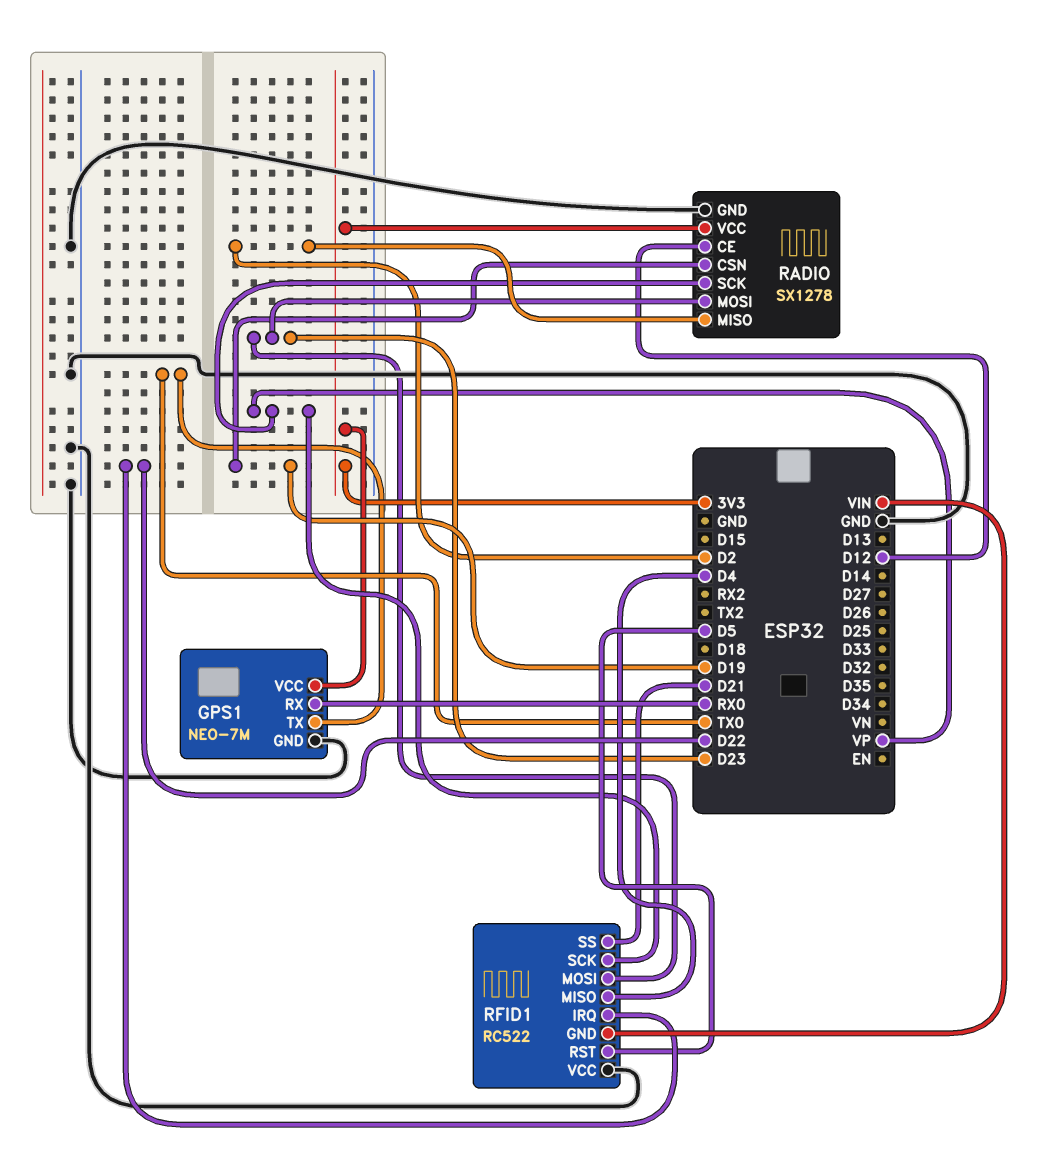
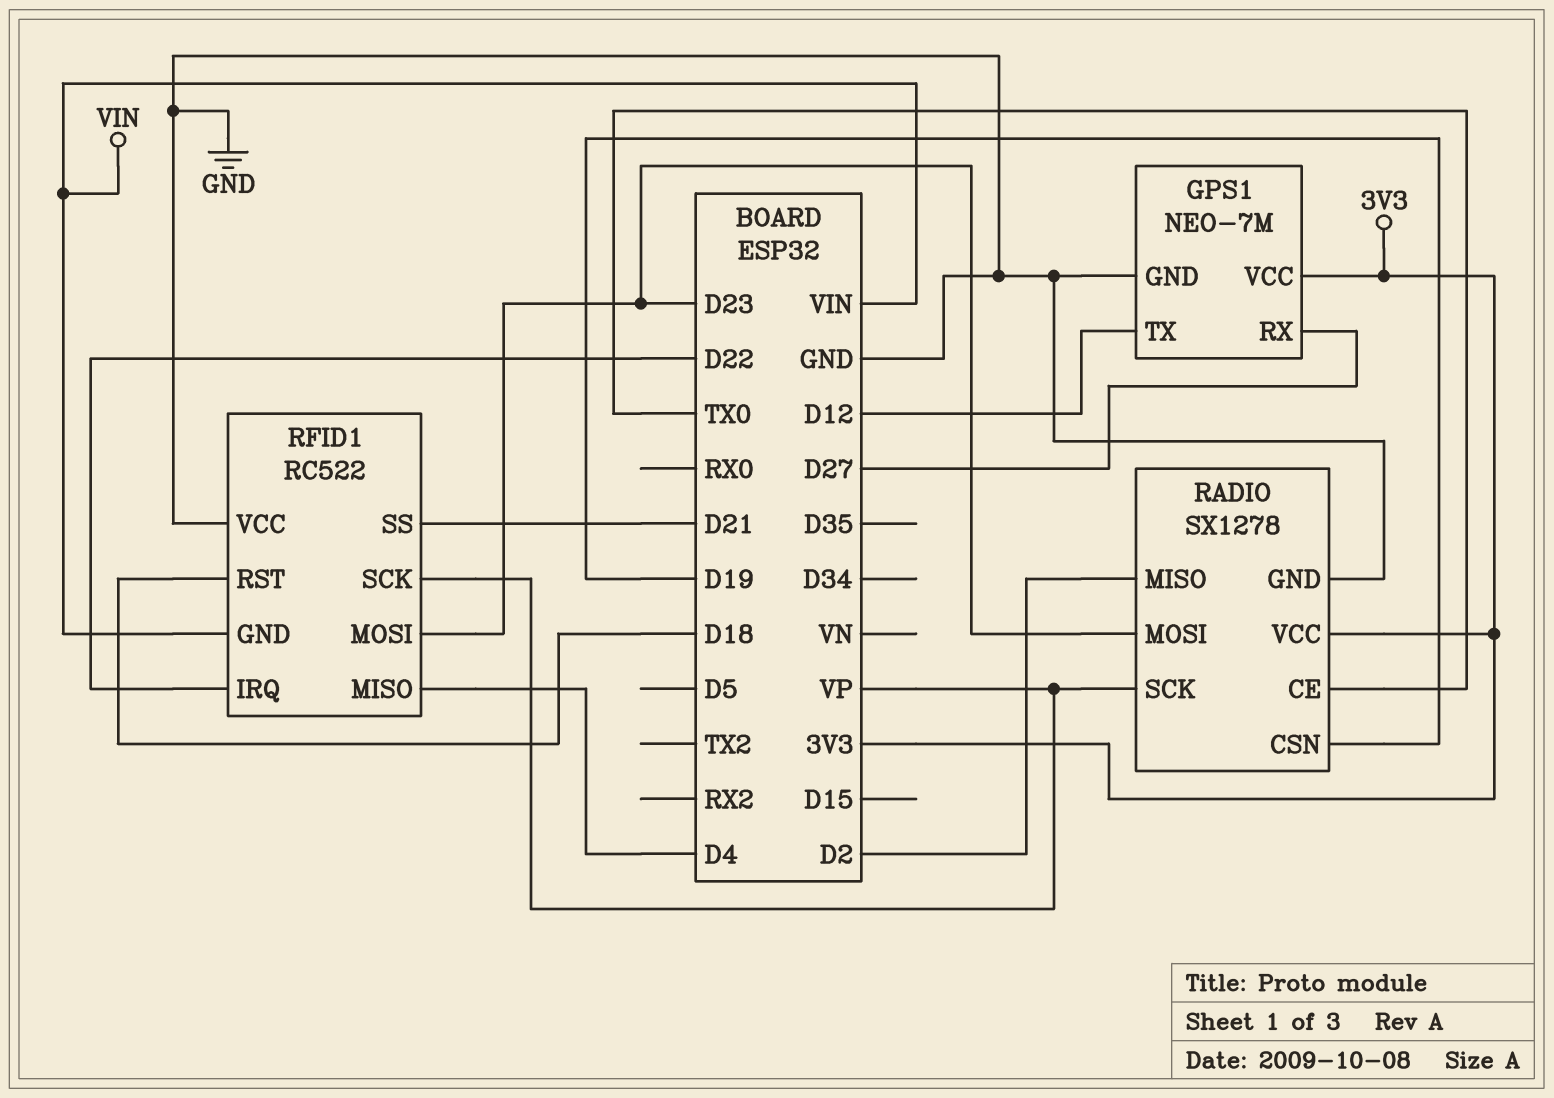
GPS1 pin RX: RX0 -> D27
GPS1 pin TX: TX0 -> D12
RADIO pin CE: D12 -> TX0
RFID1 pin RST: D5 -> D18

